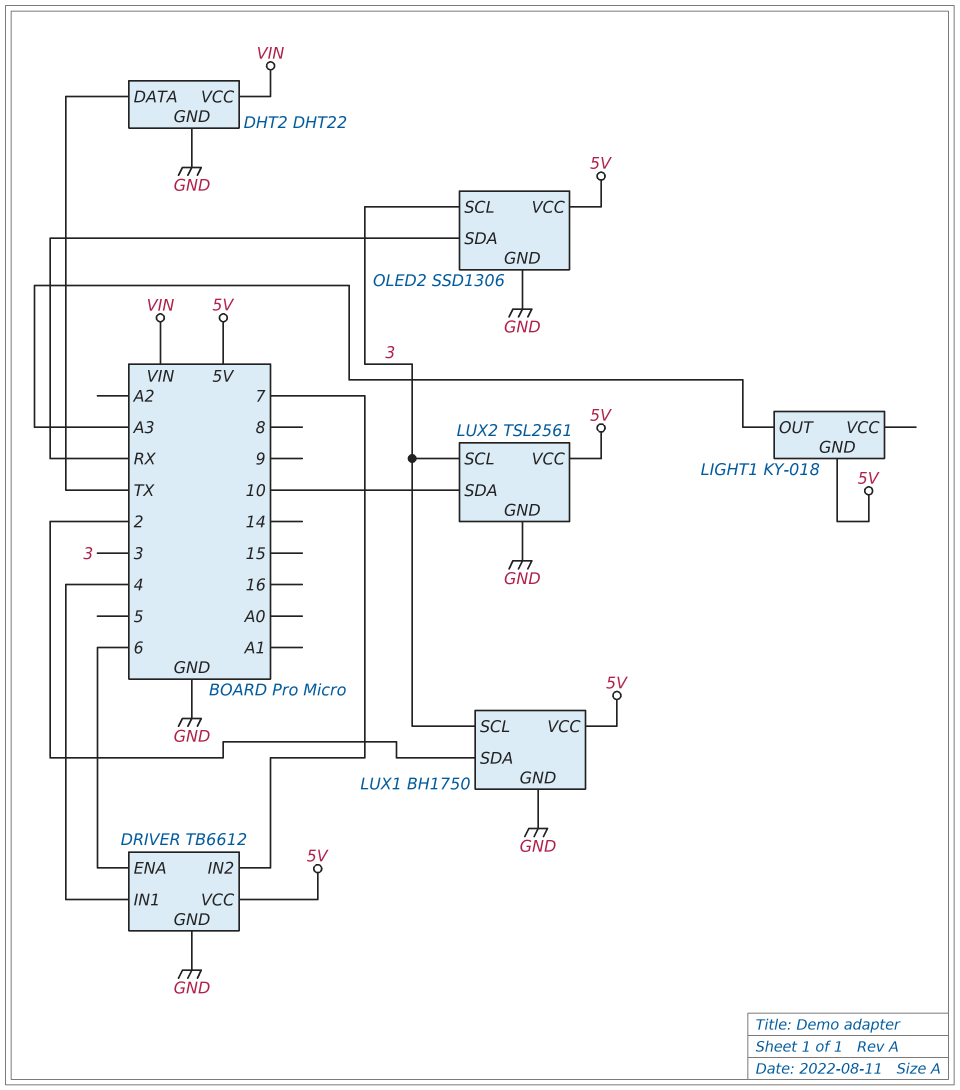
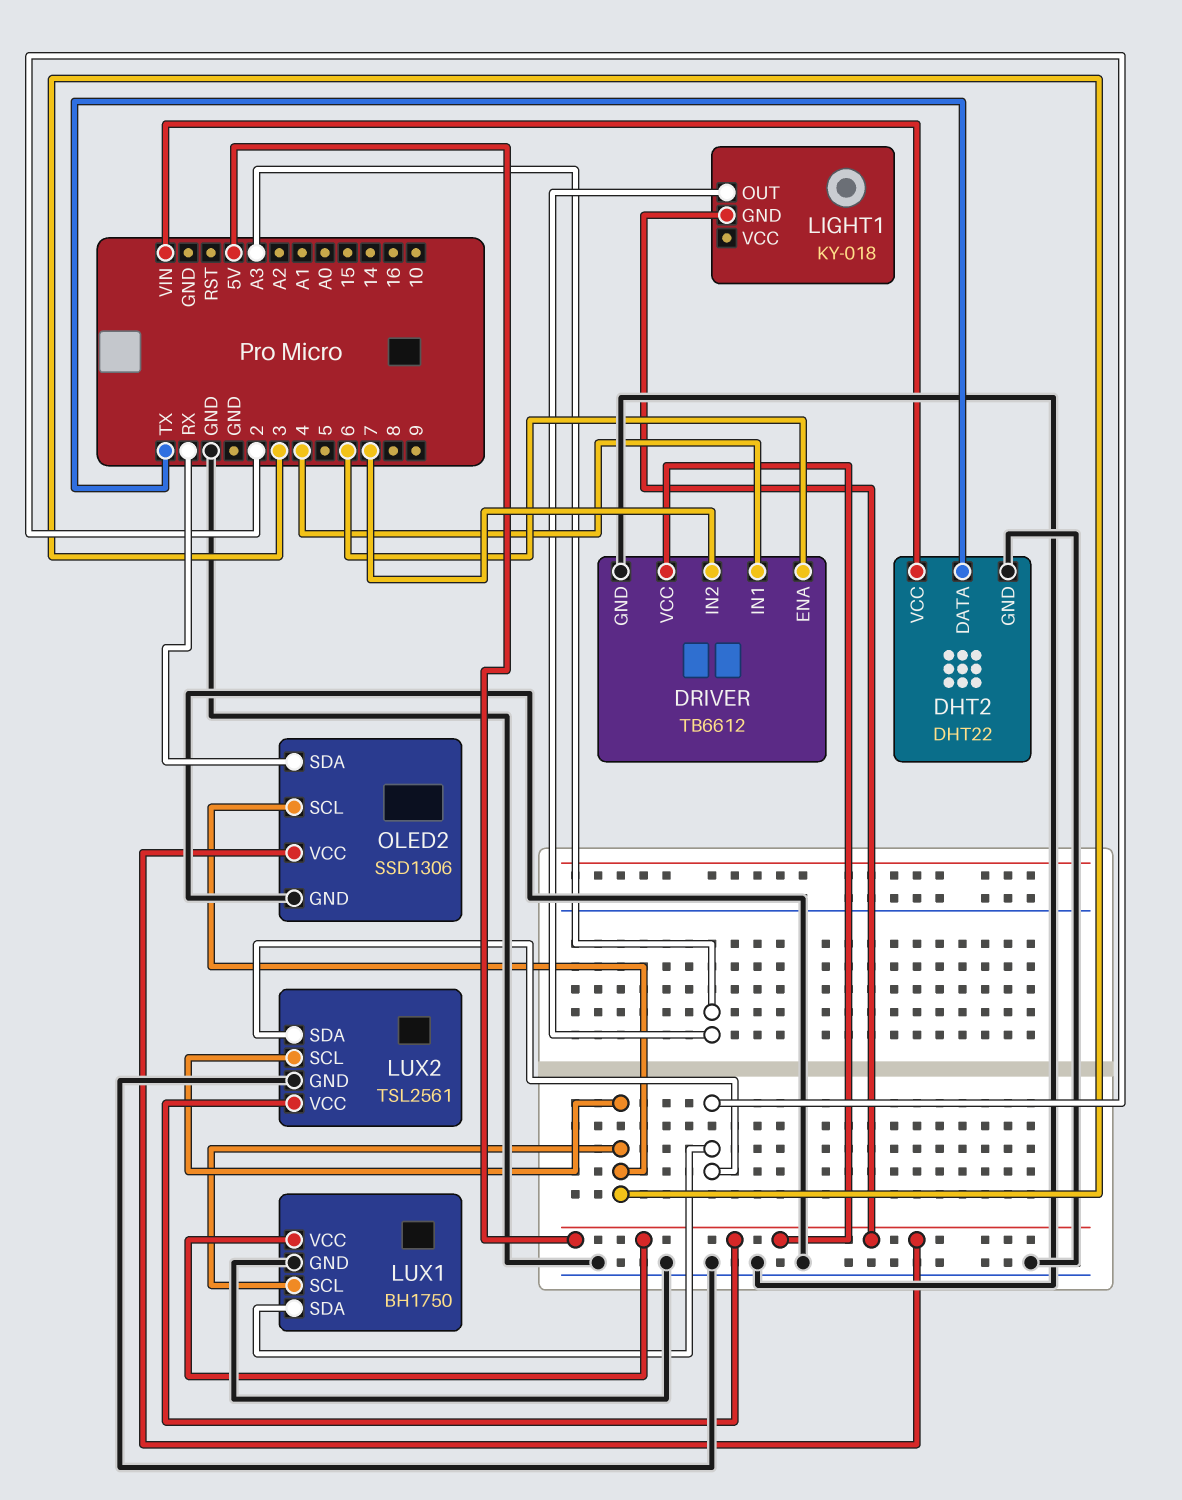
LUX2 pin SDA: 10 -> 2

